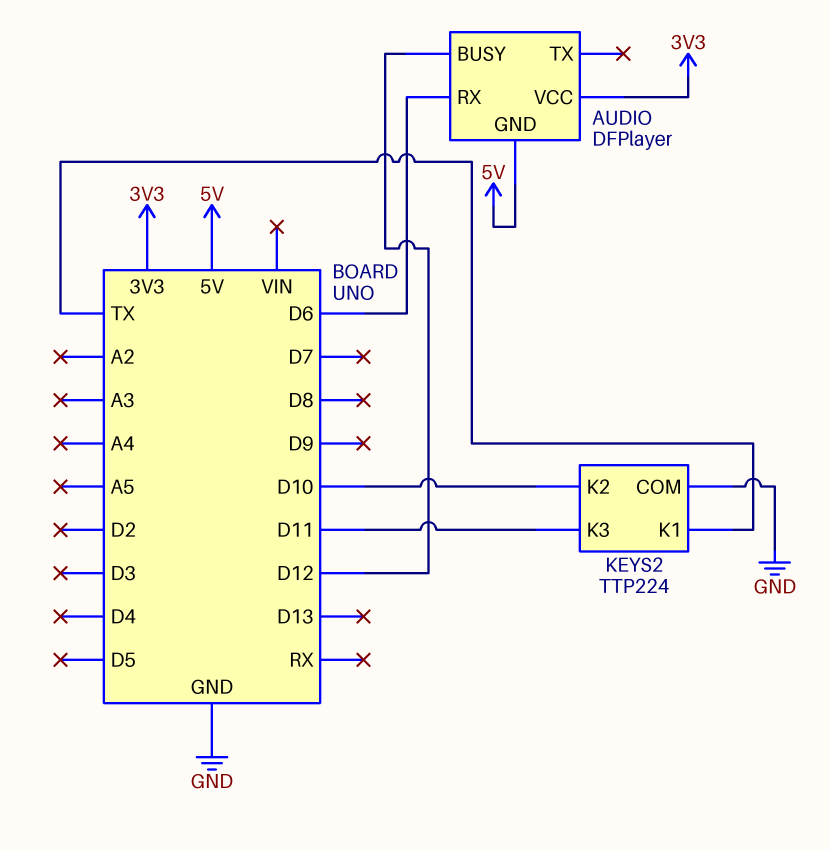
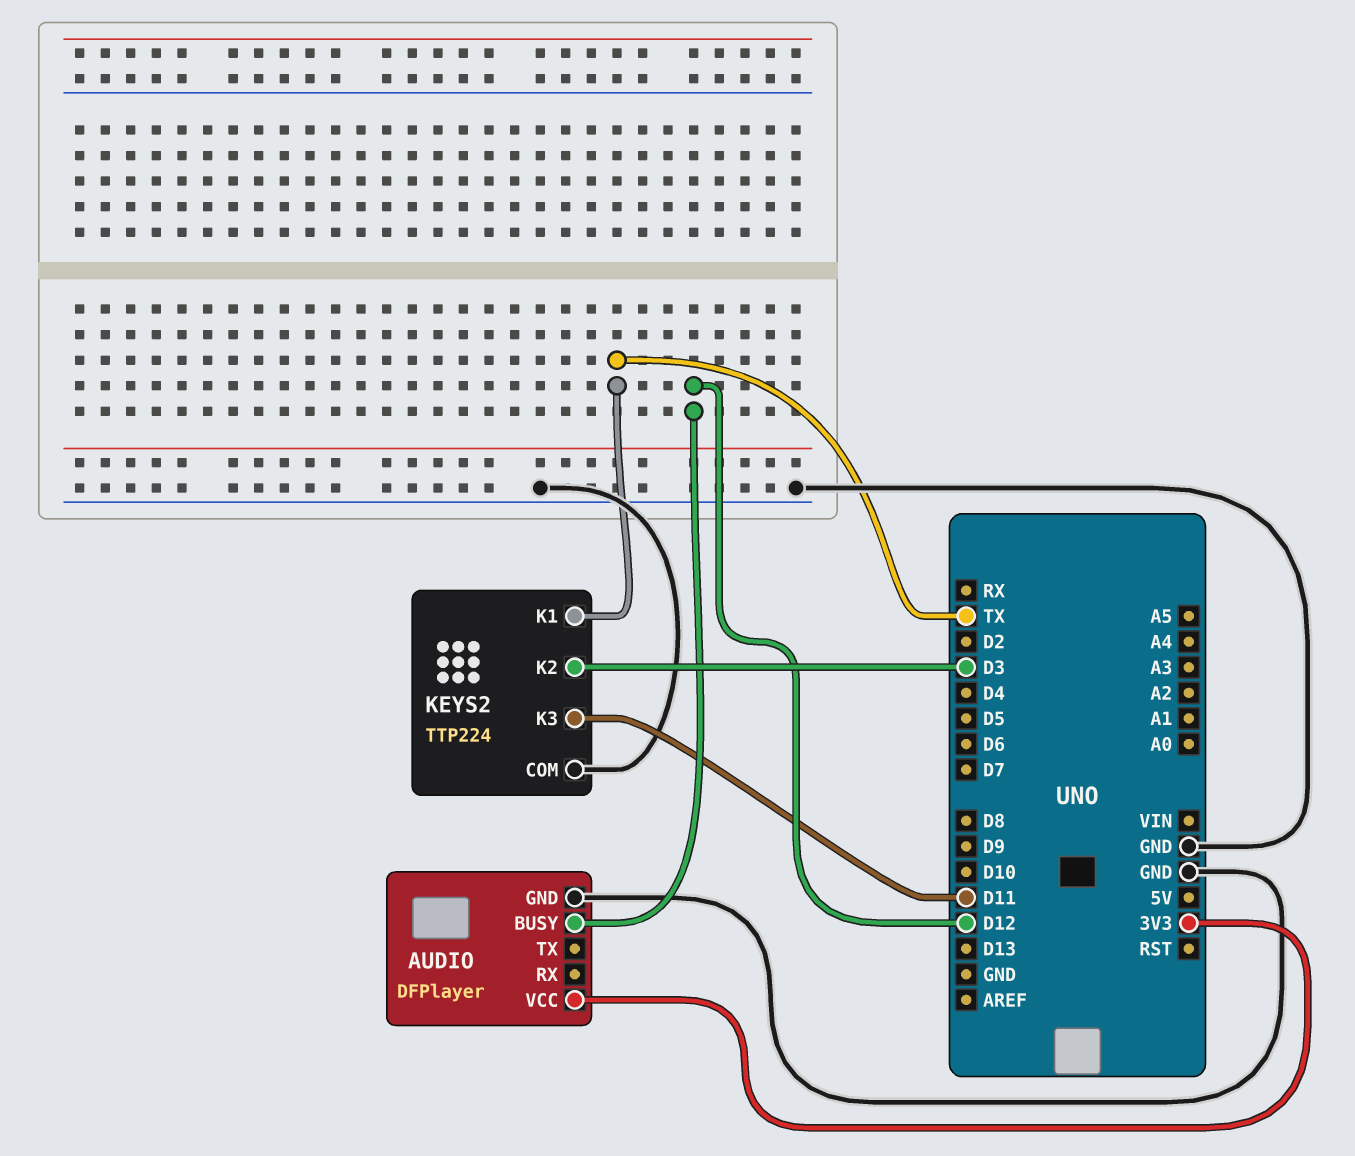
AUDIO pin GND: 5V -> GND
AUDIO pin RX: D6 -> none
KEYS2 pin K2: D10 -> D3

